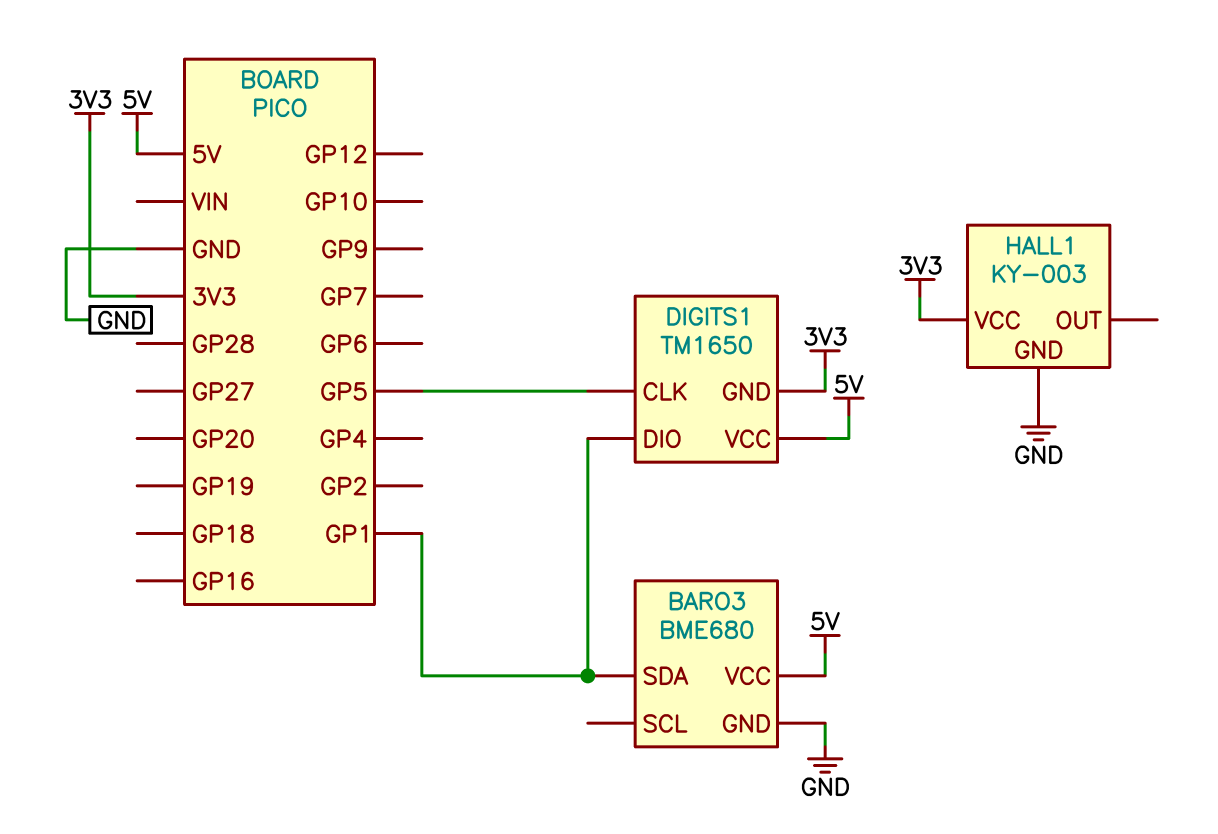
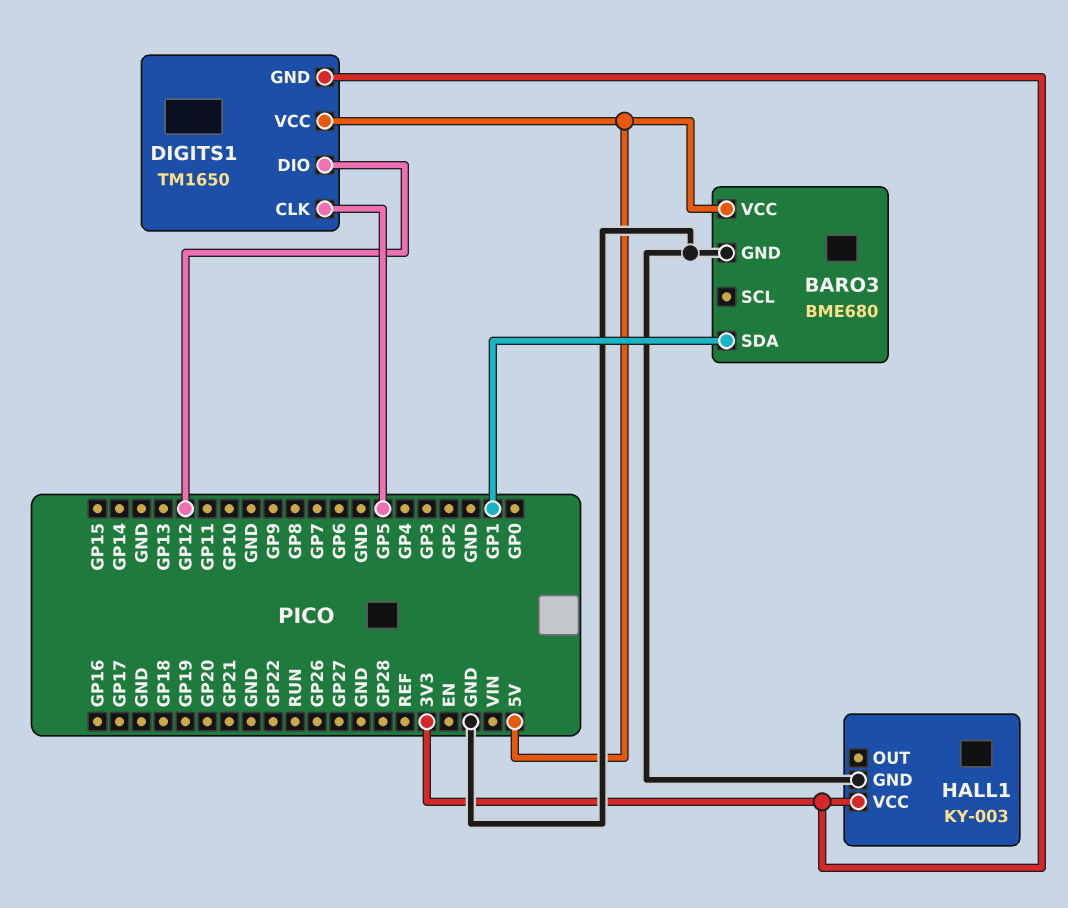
DIGITS1 pin DIO: GP1 -> GP12

